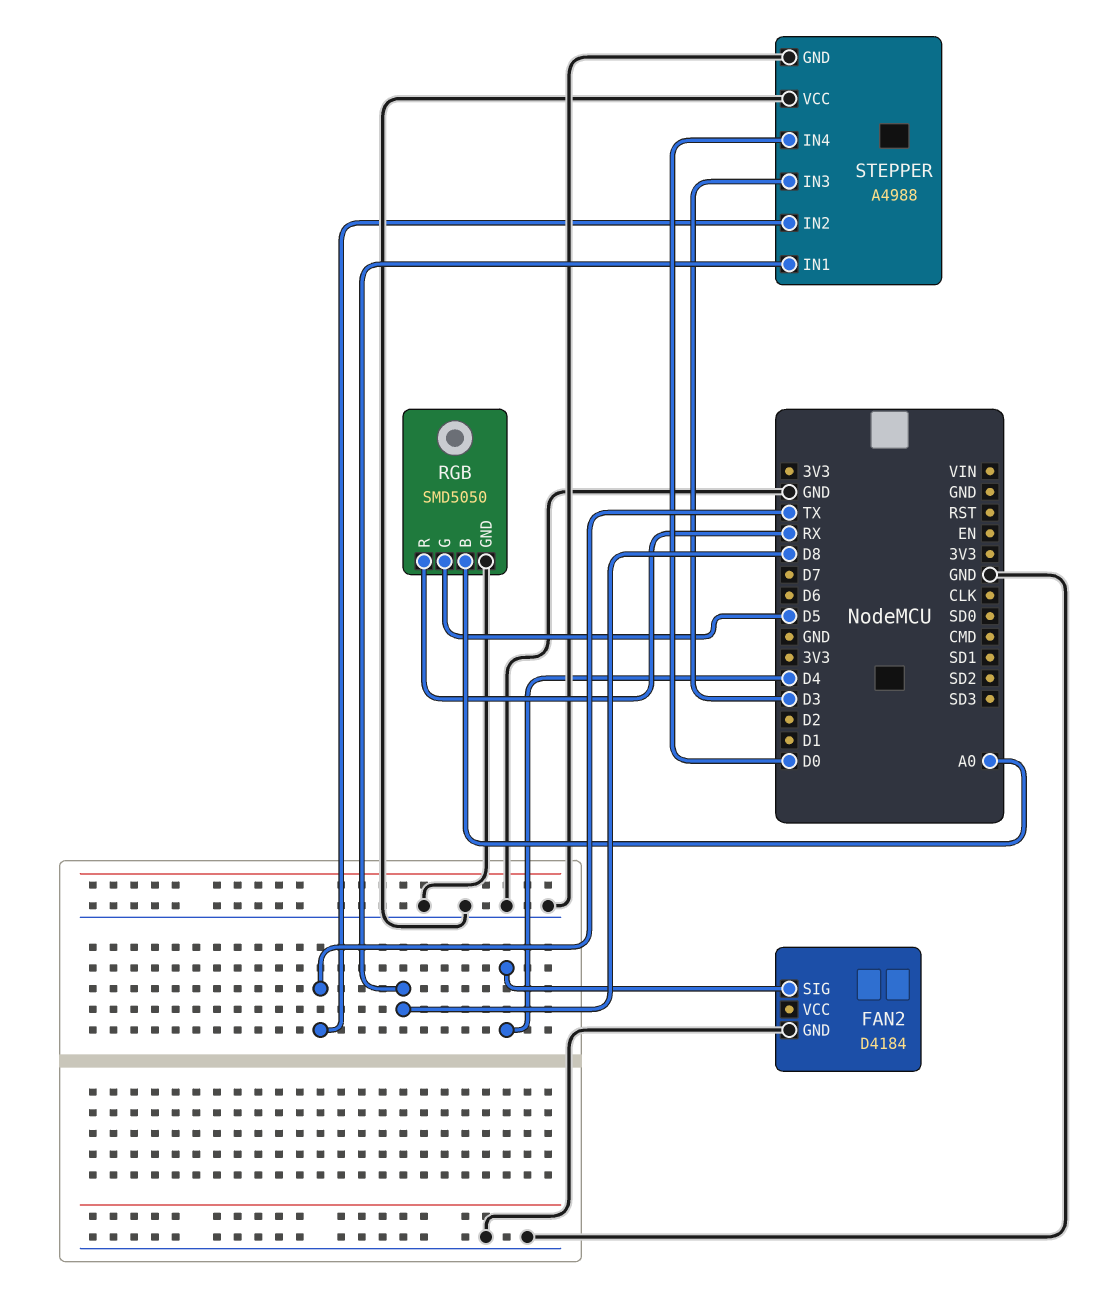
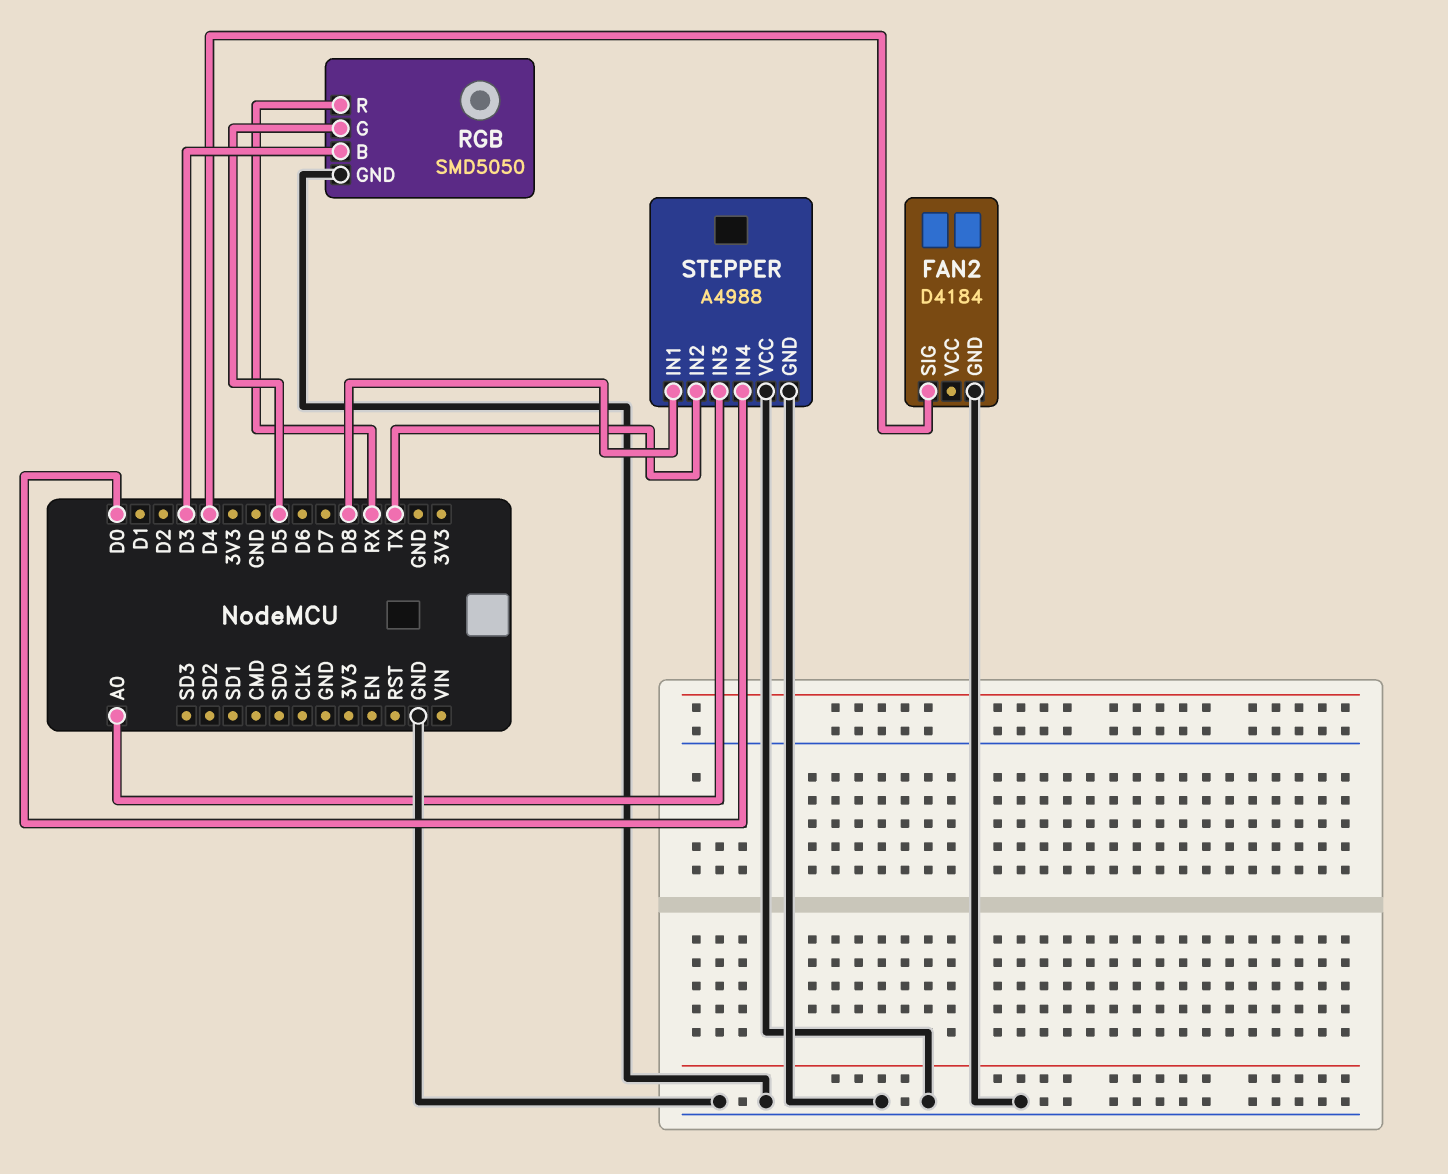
RGB pin B: A0 -> D3
STEPPER pin IN3: D3 -> A0

